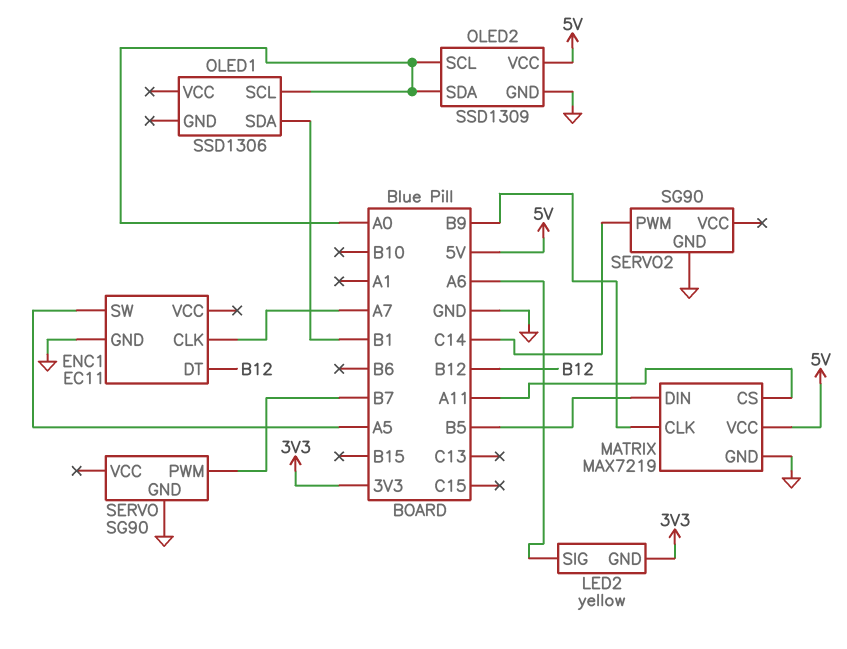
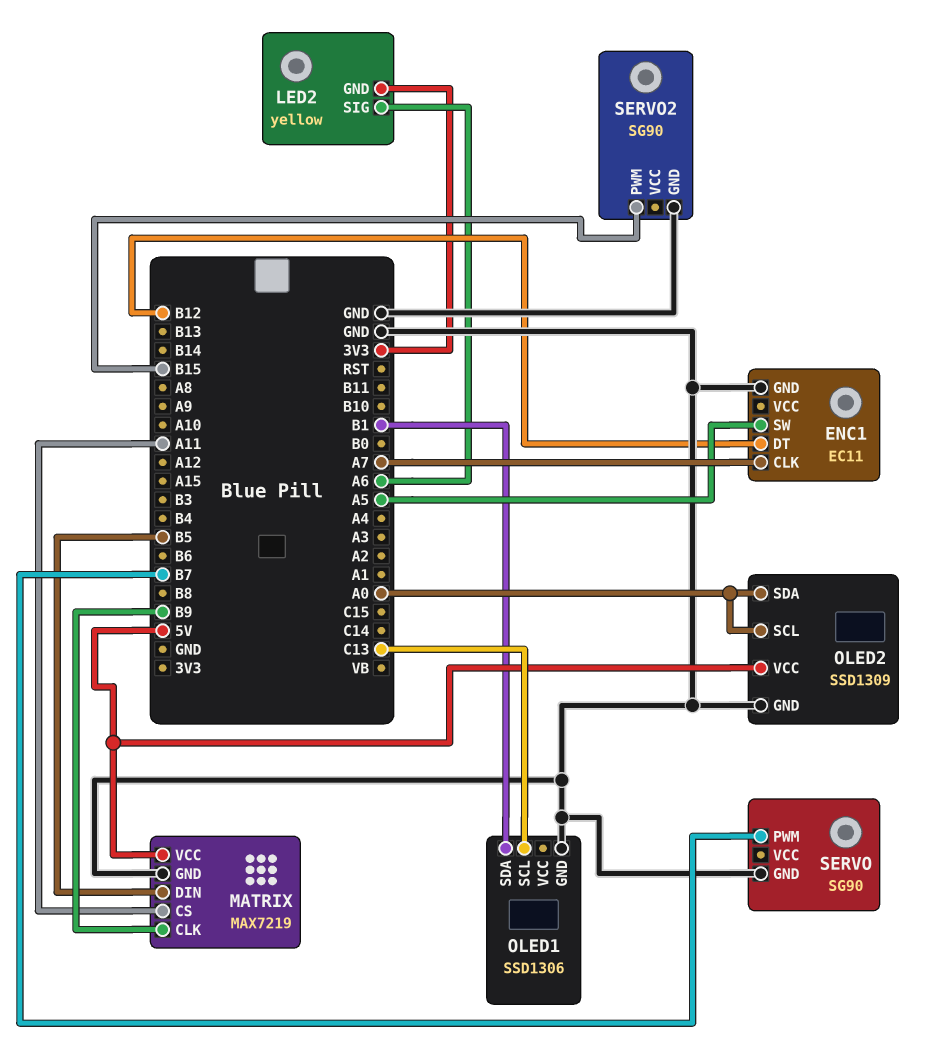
OLED1 pin GND: none -> GND
OLED1 pin SCL: A0 -> C13
SERVO2 pin PWM: C14 -> B15

